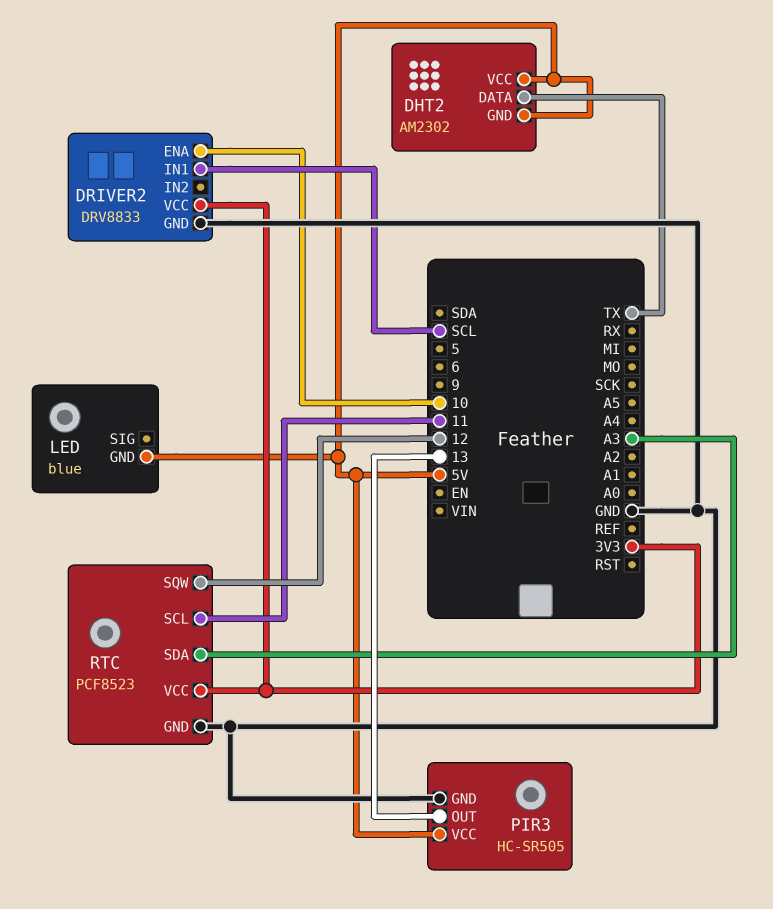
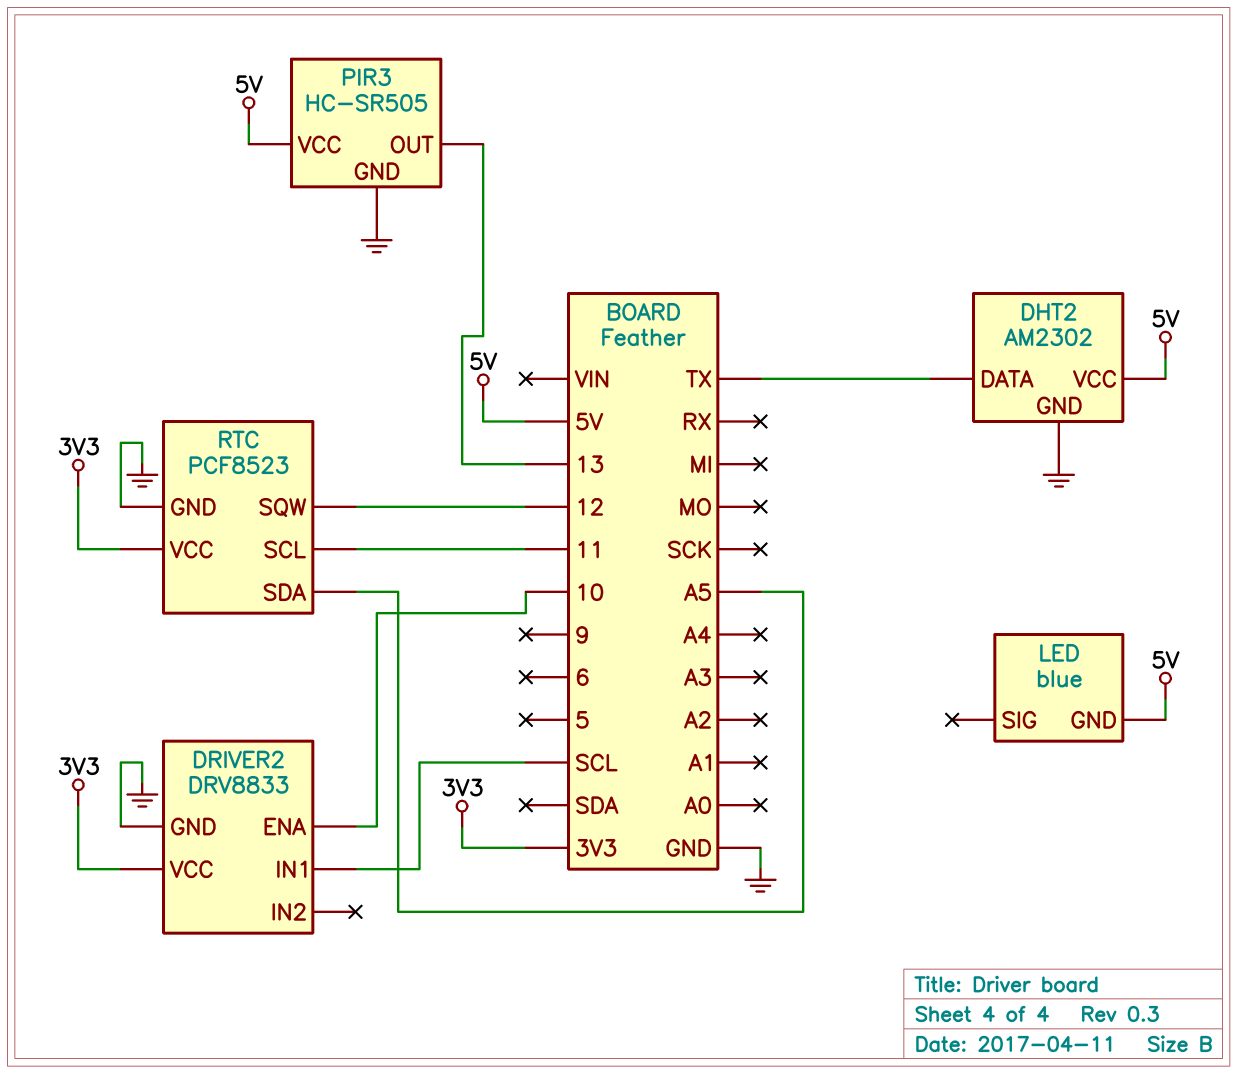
DHT2 pin GND: 5V -> GND
RTC pin SDA: A3 -> A5

